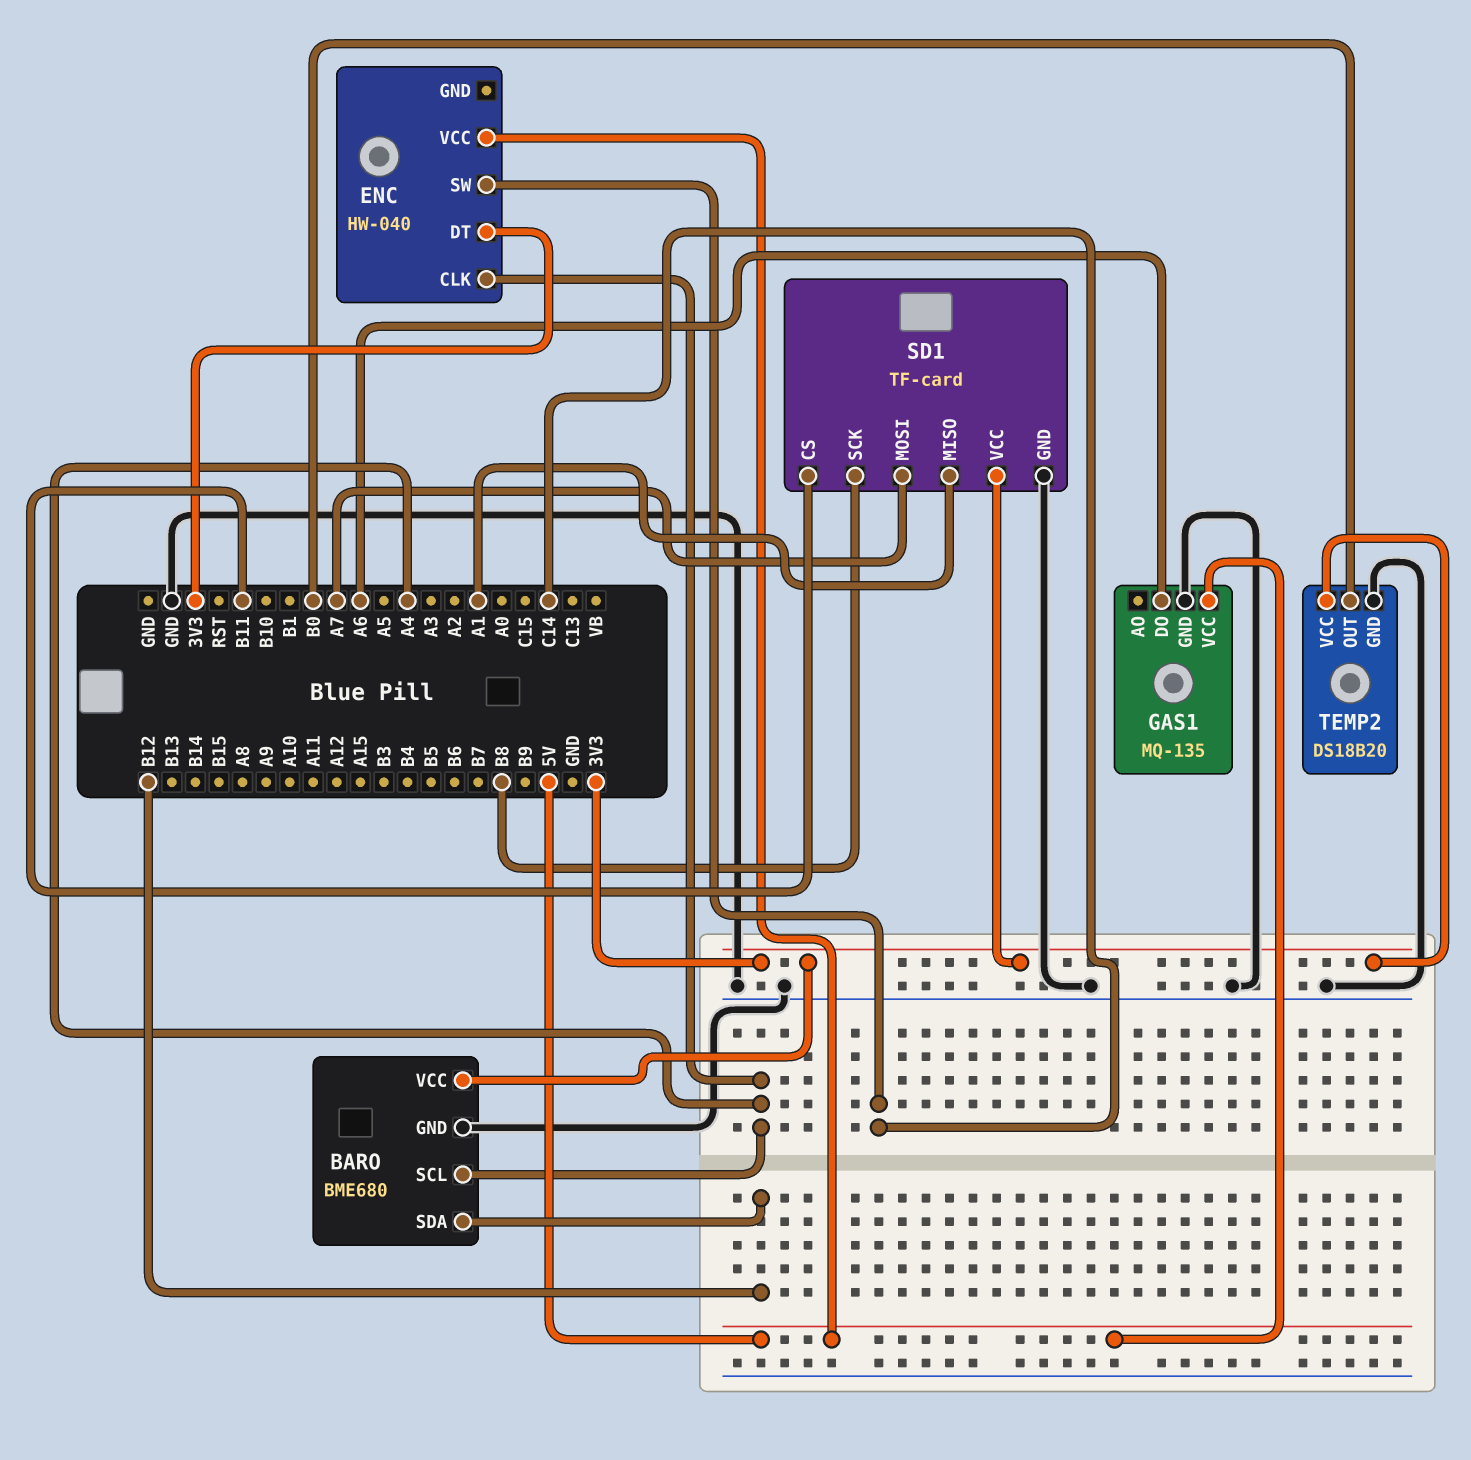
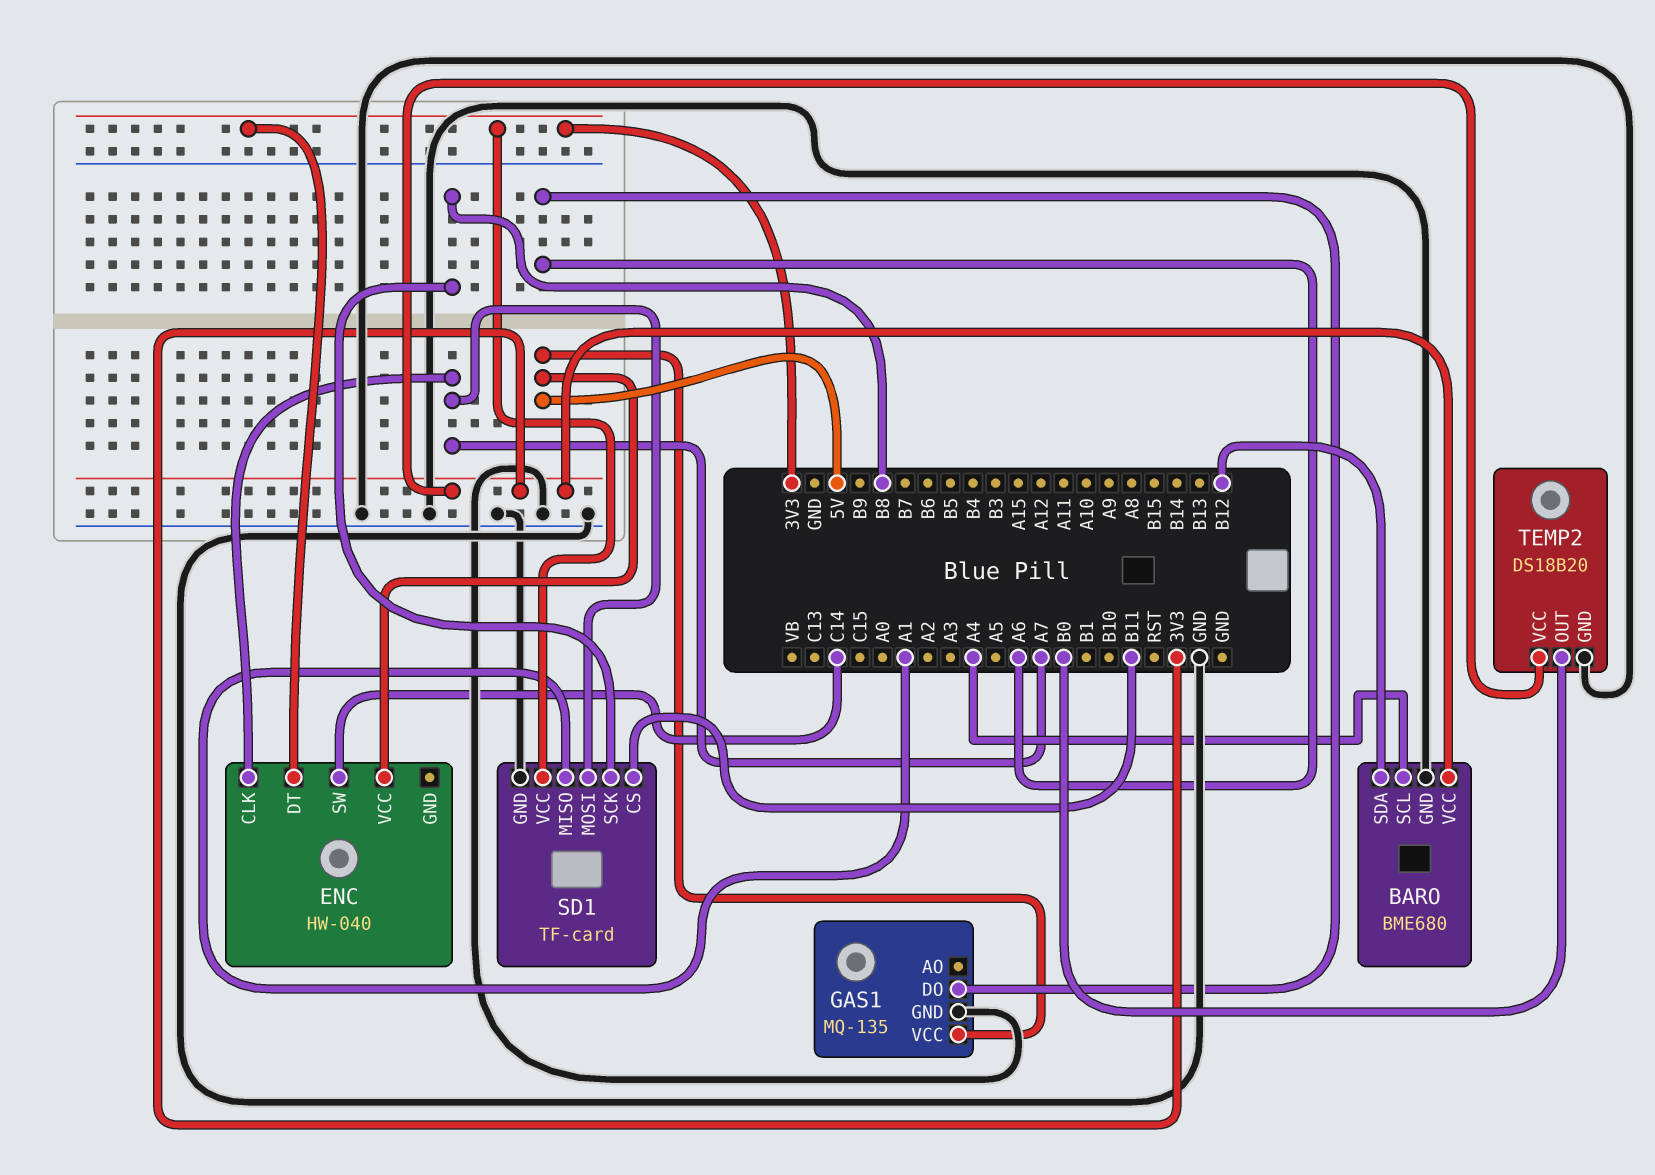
ENC pin CLK: A4 -> A7

